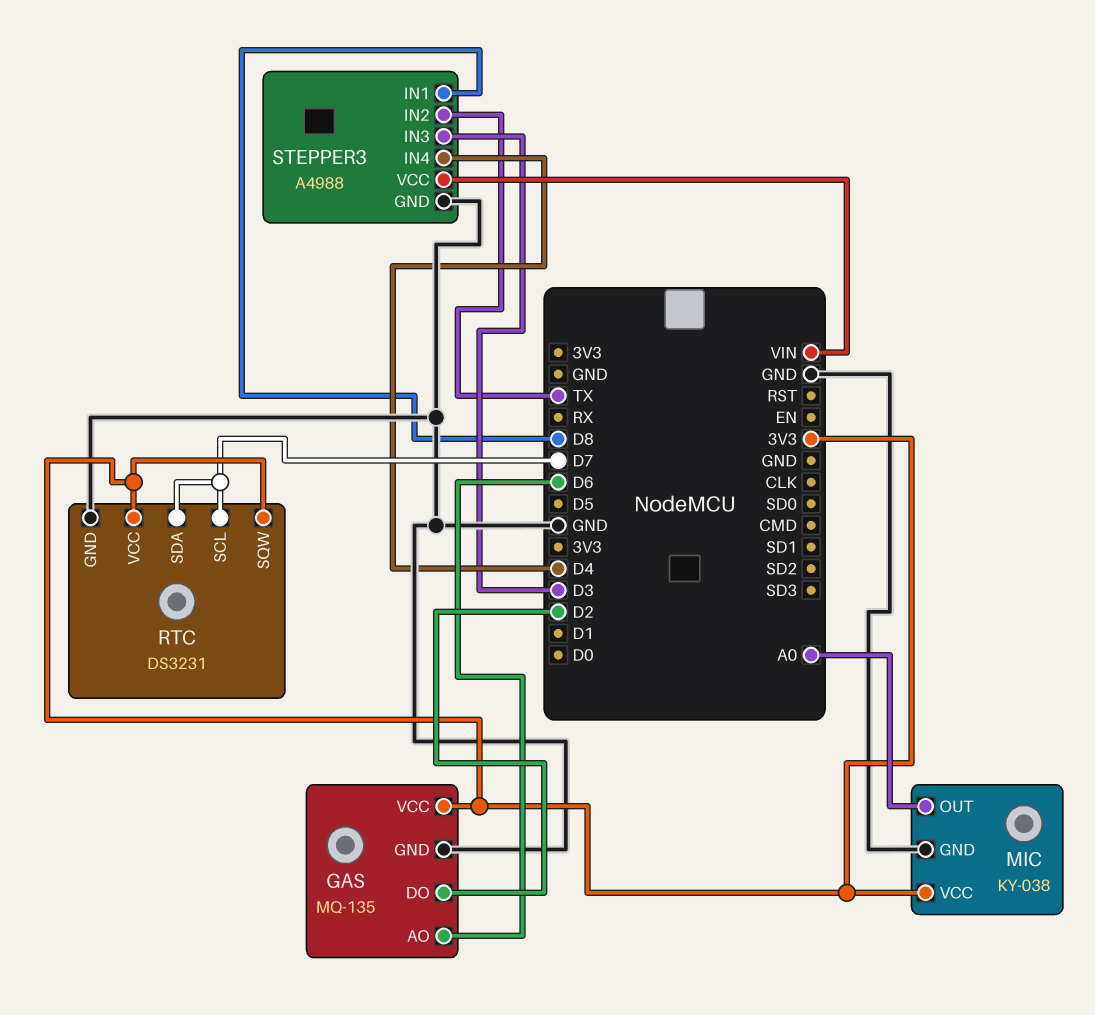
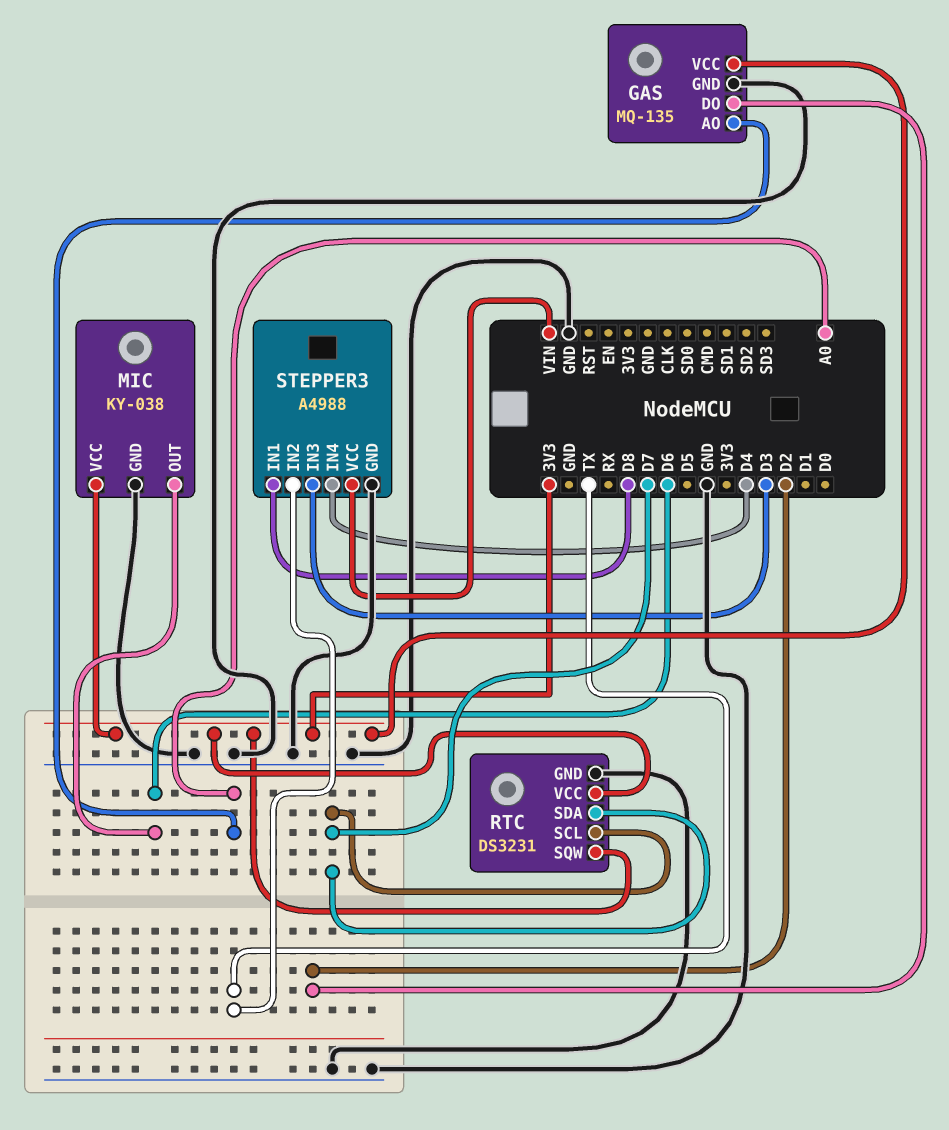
GAS pin AO: D6 -> A0
MIC pin OUT: A0 -> D6

